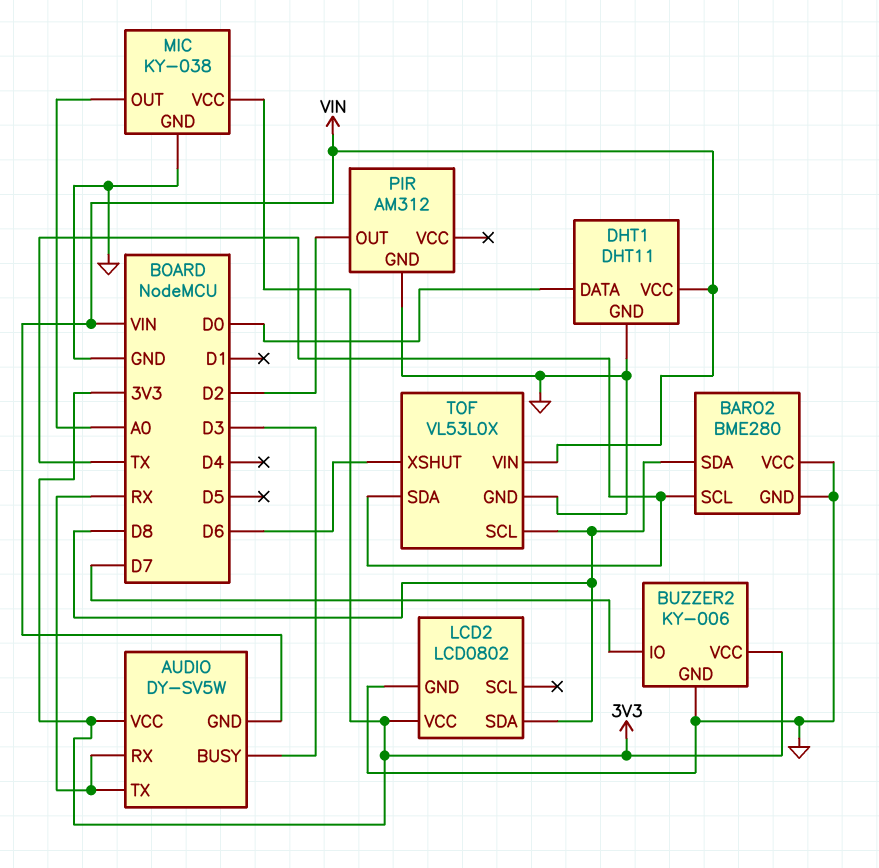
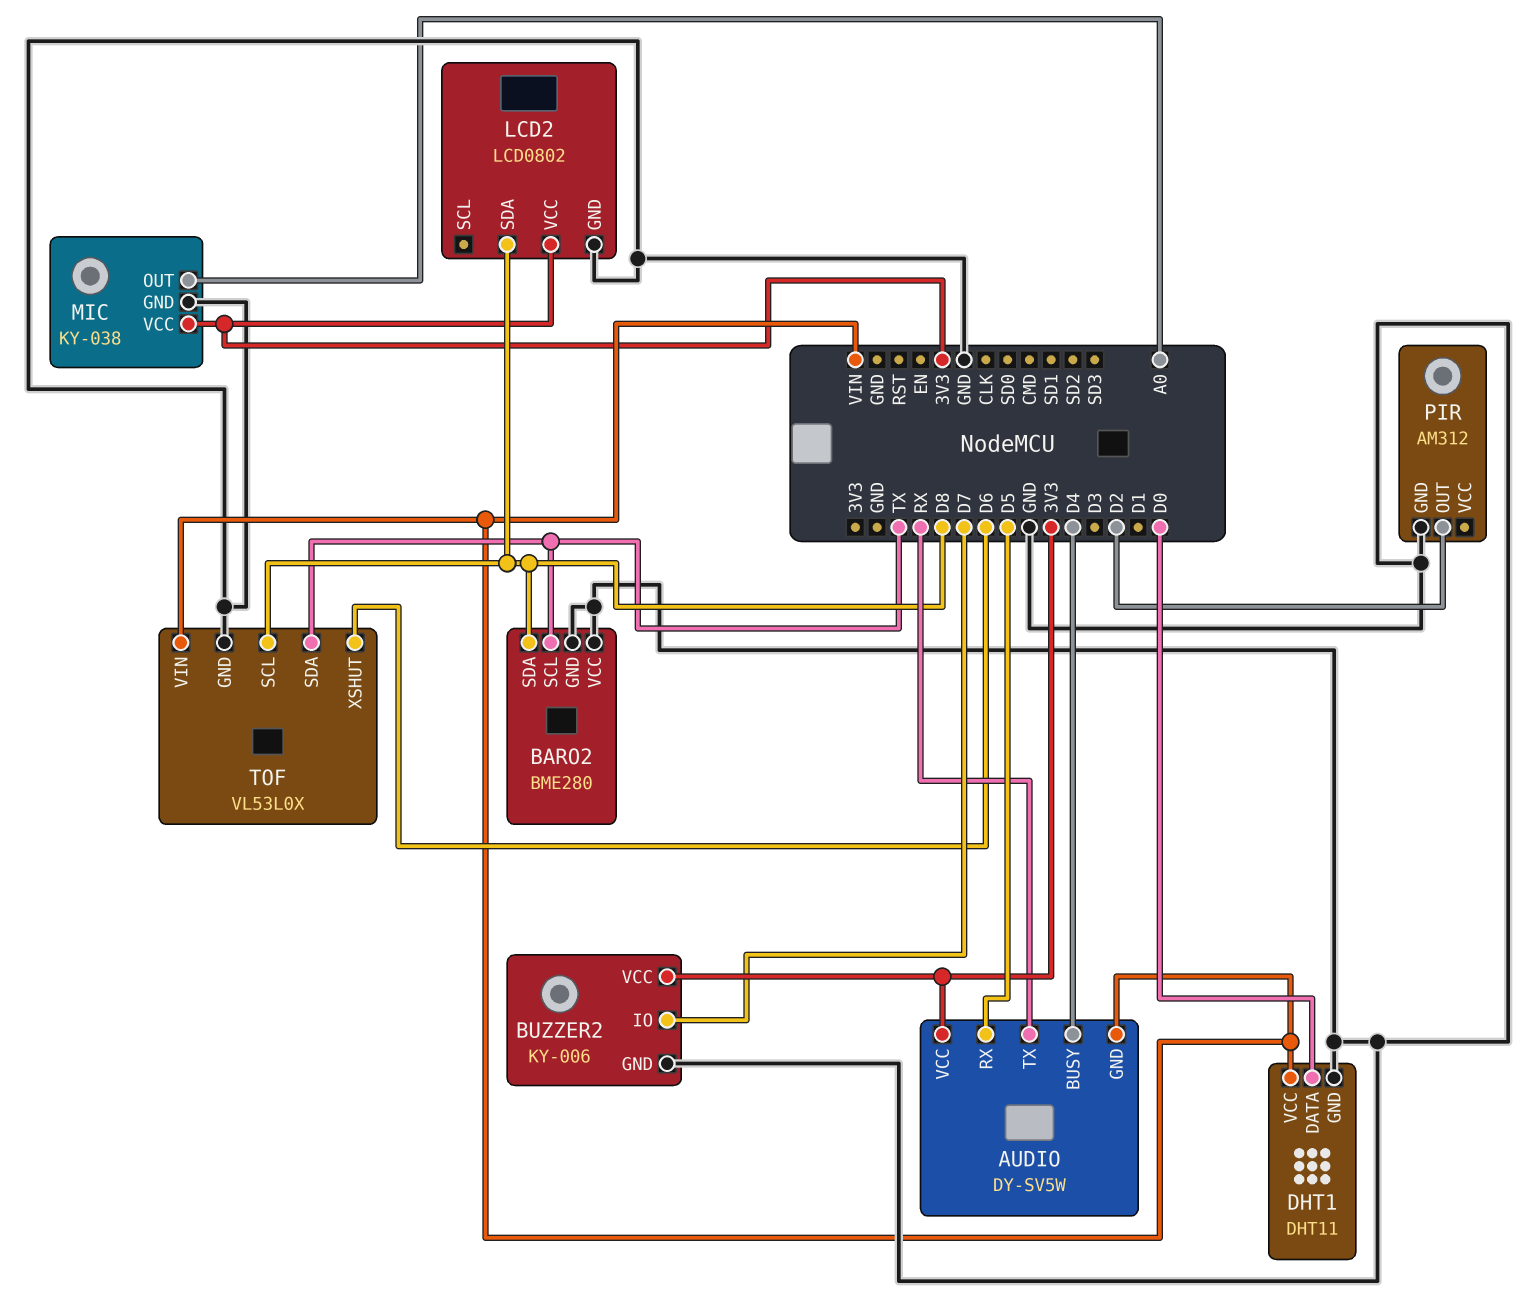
AUDIO pin BUSY: D3 -> D4
AUDIO pin RX: RX -> D5

